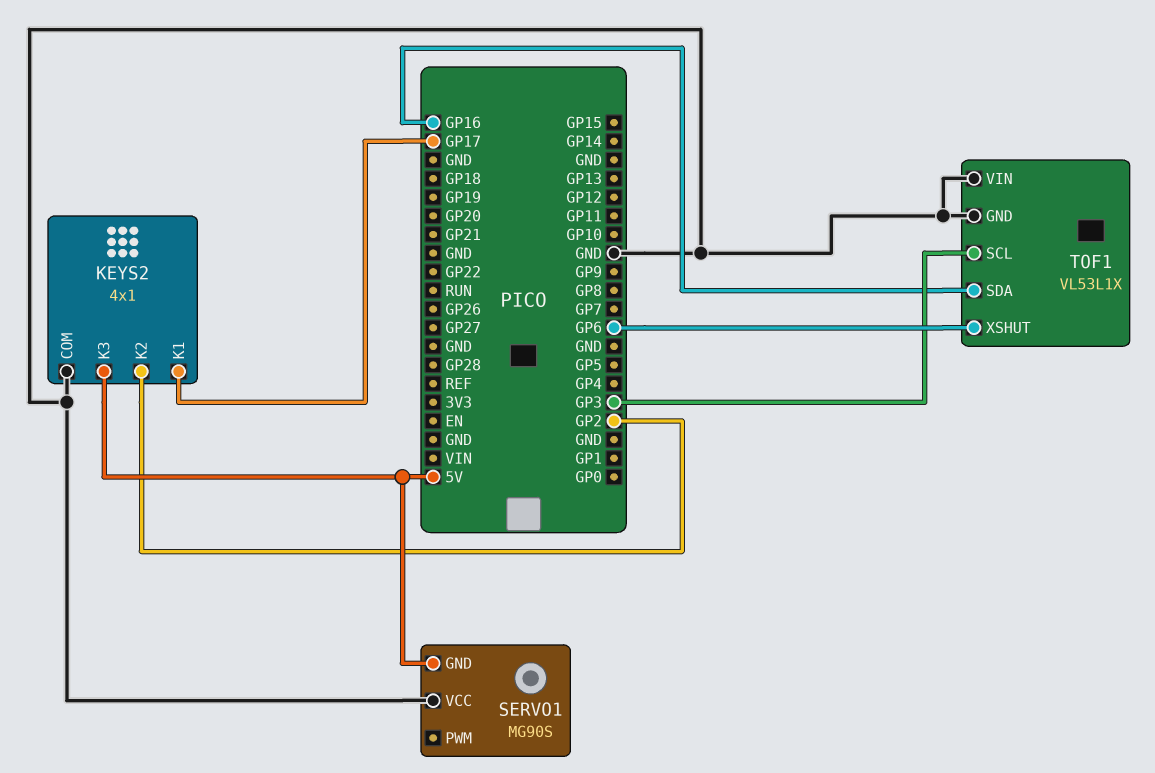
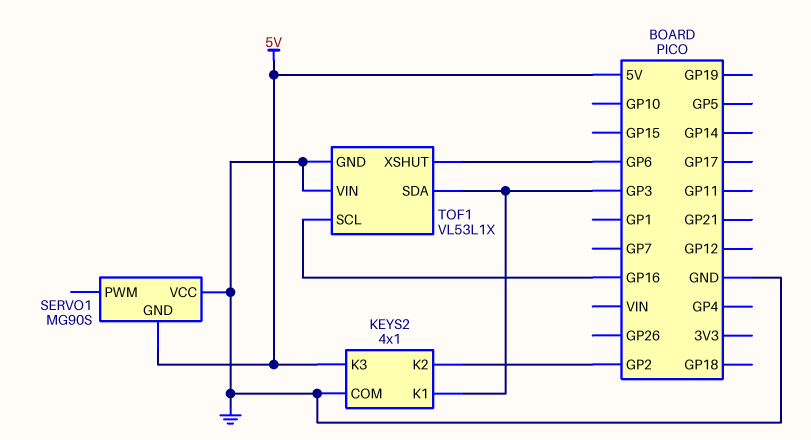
KEYS2 pin K1: GP17 -> GP3
TOF1 pin SCL: GP3 -> GP16
TOF1 pin SDA: GP16 -> GP3

